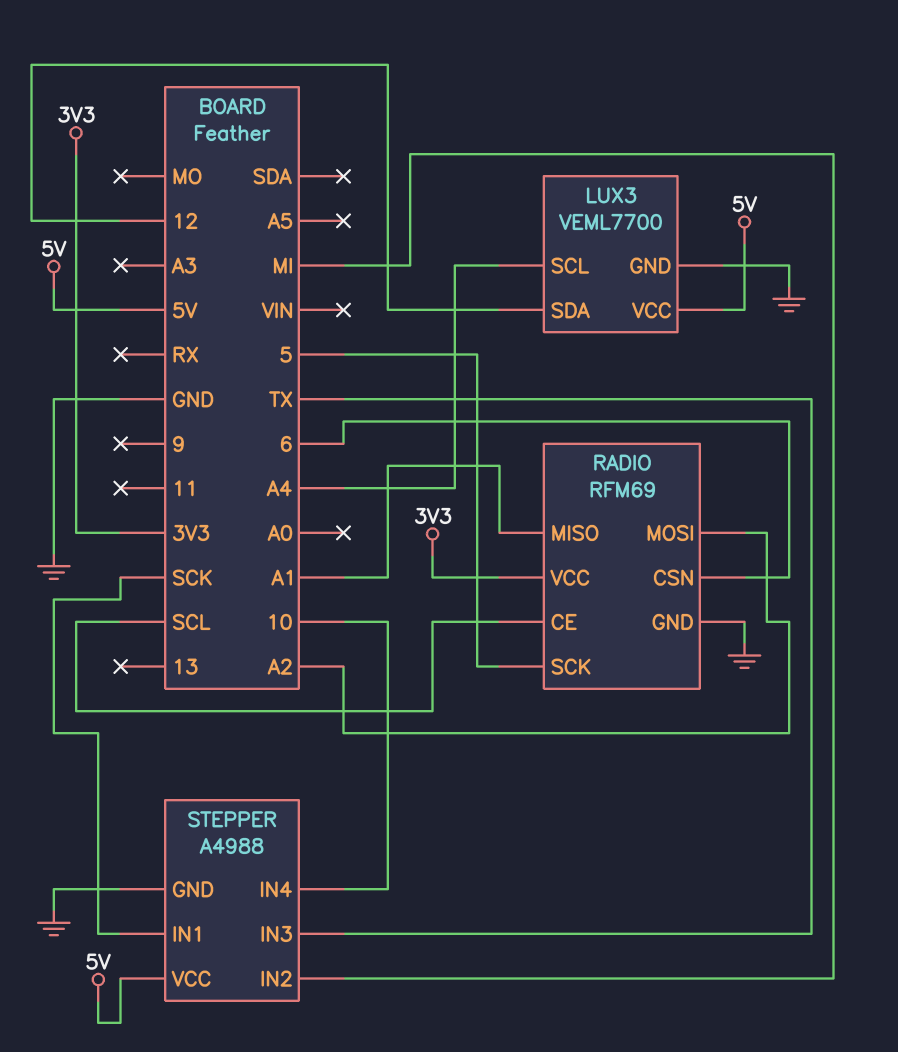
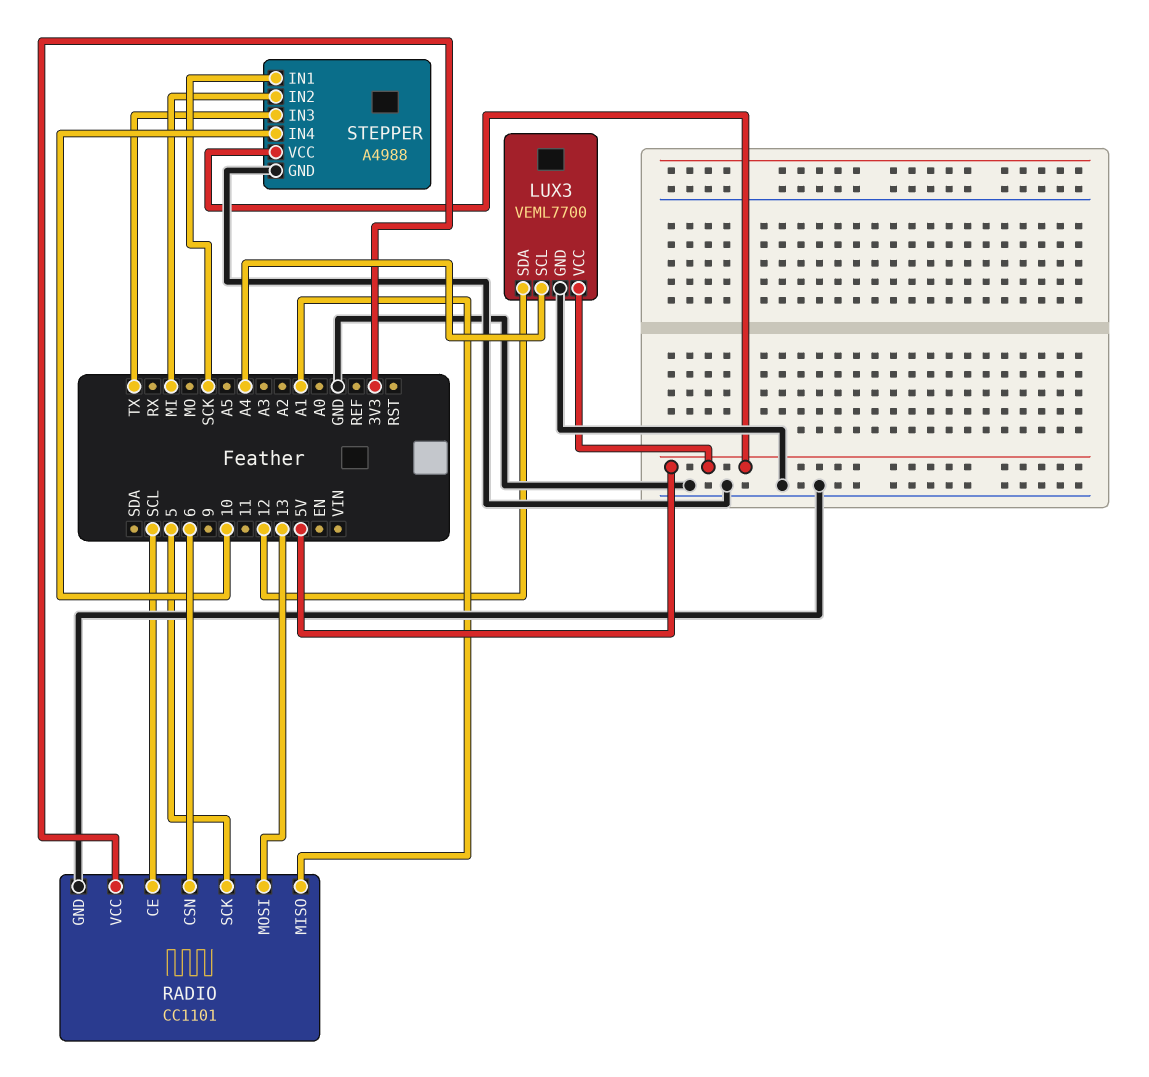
RADIO: RFM69 -> CC1101
RADIO pin MOSI: A2 -> 13

